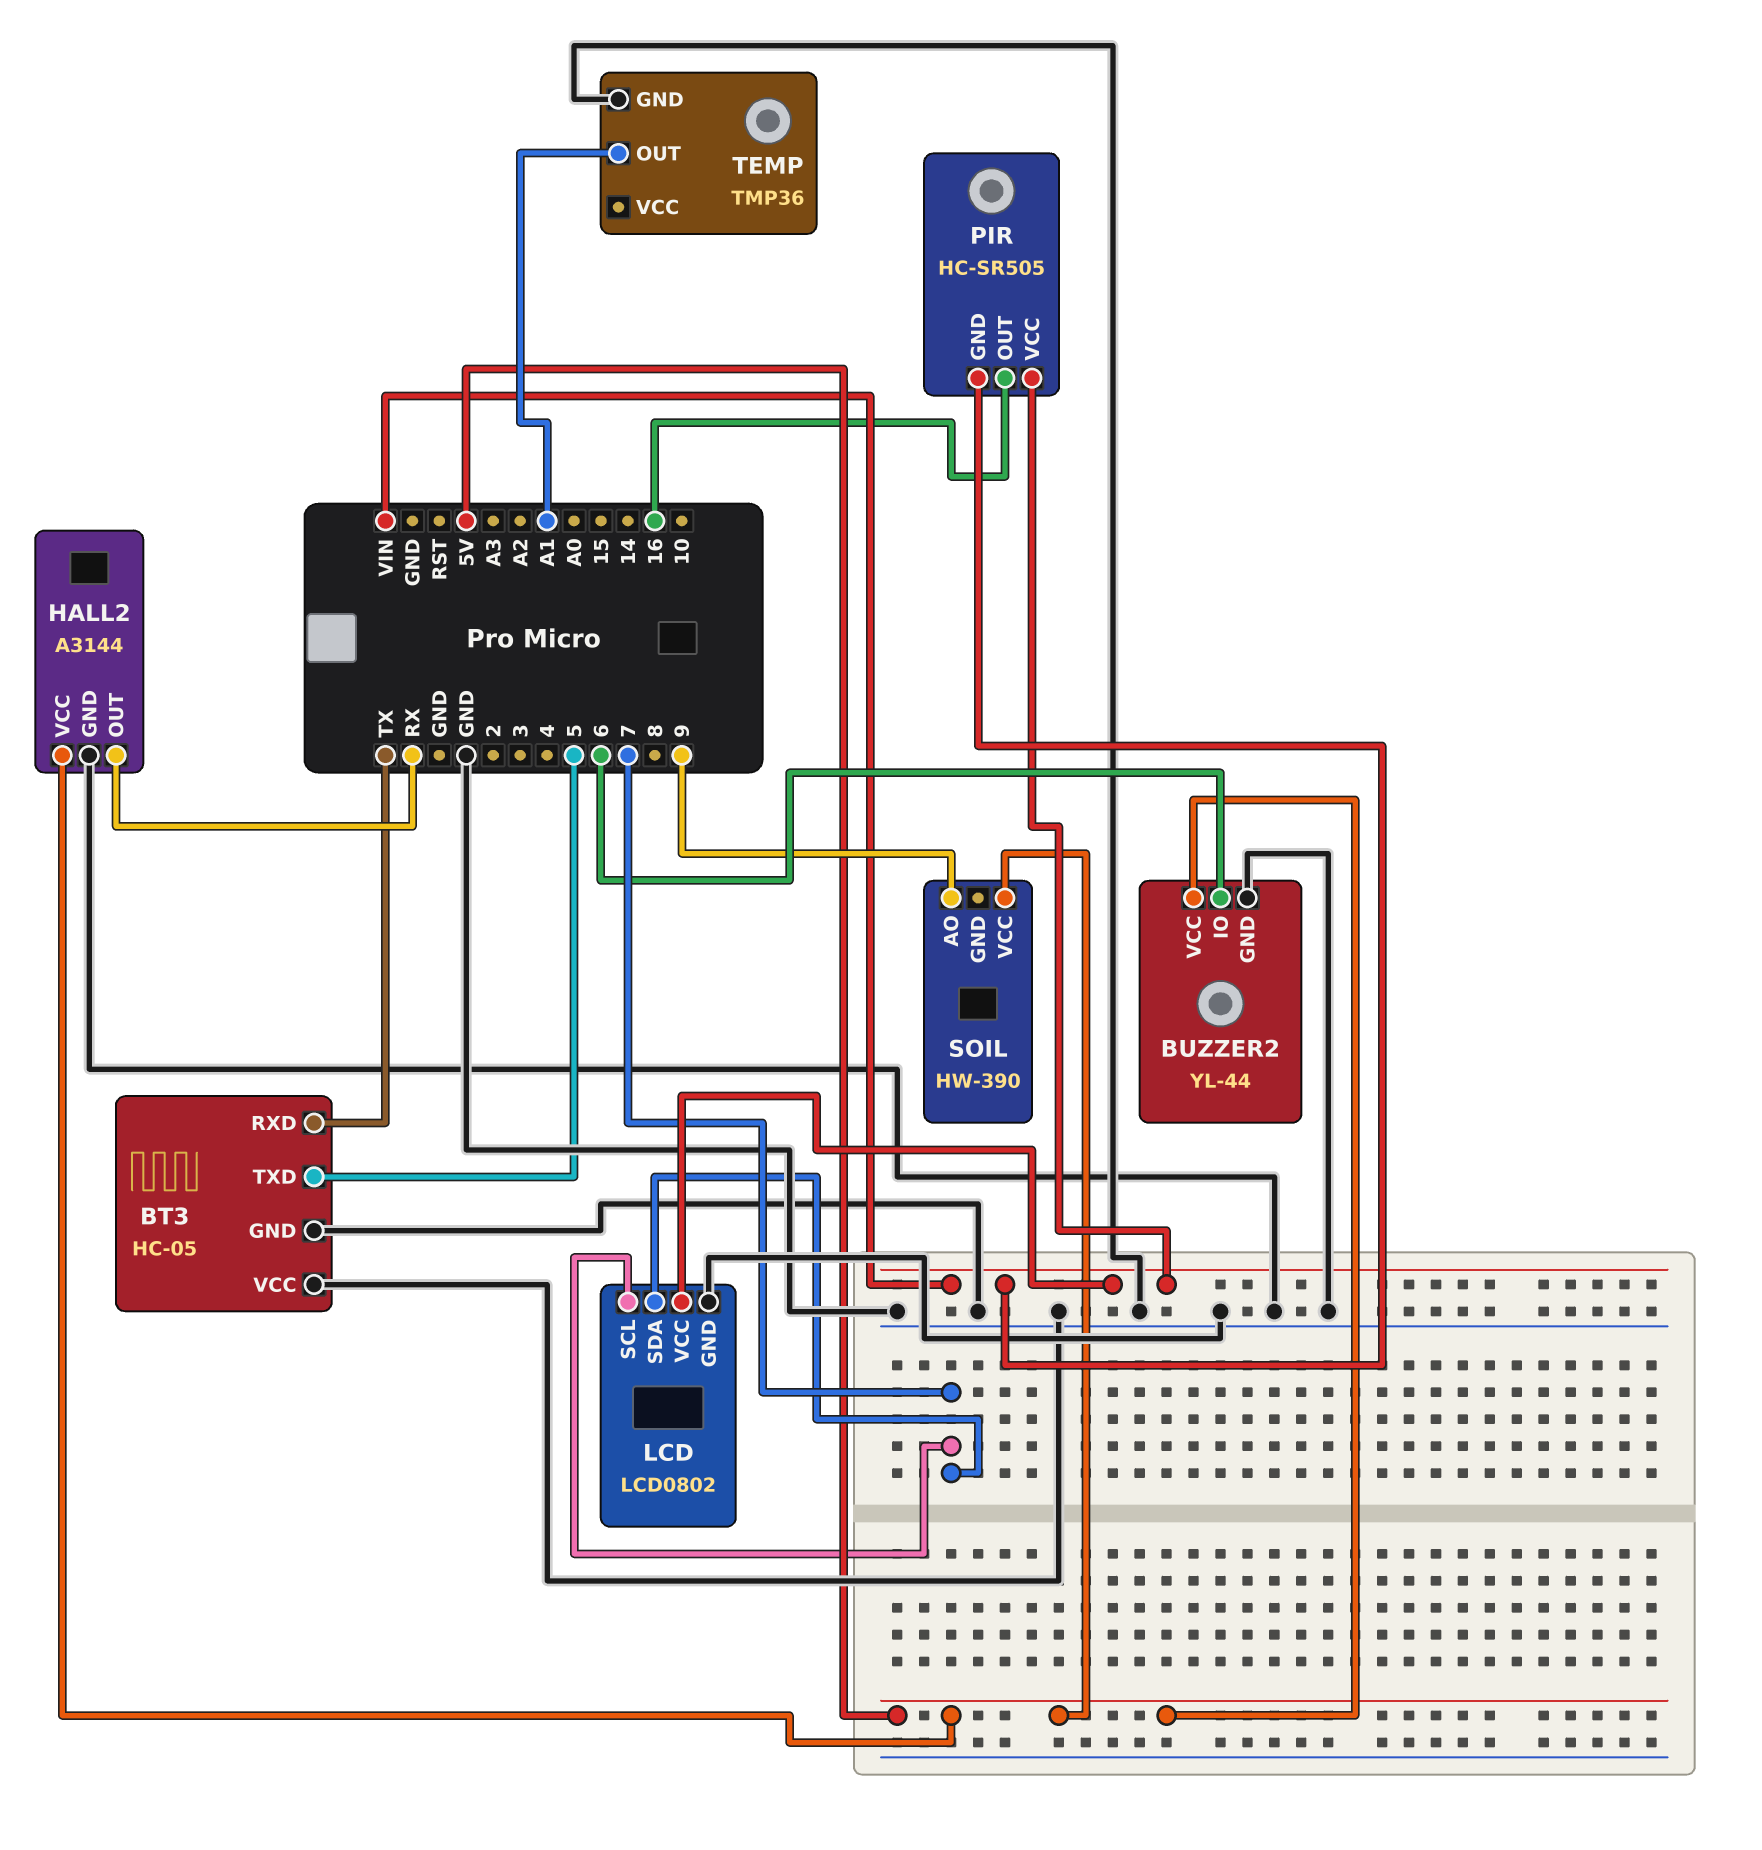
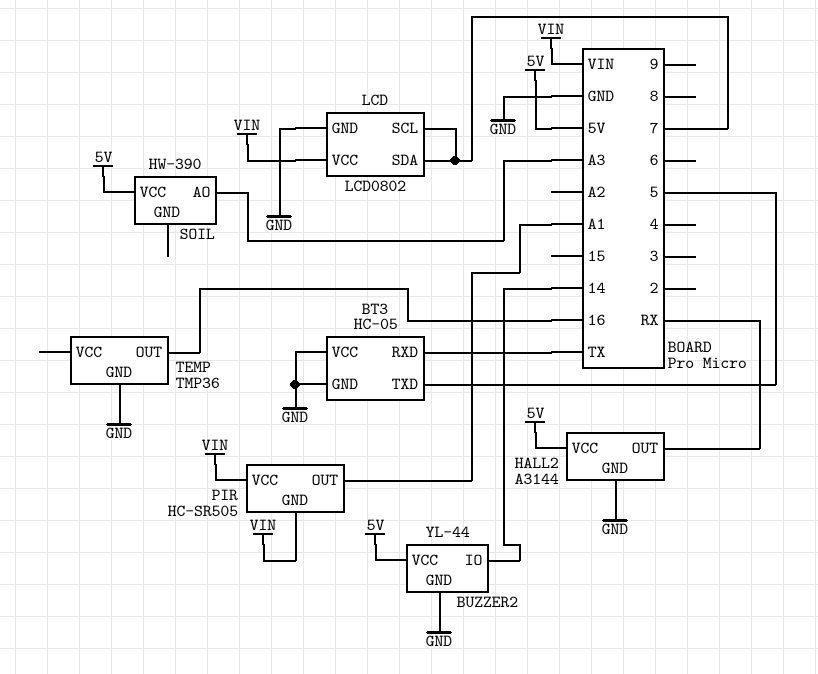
BUZZER2 pin IO: 6 -> 14
PIR pin OUT: 16 -> A1
SOIL pin AO: 9 -> A3
TEMP pin OUT: A1 -> 16

